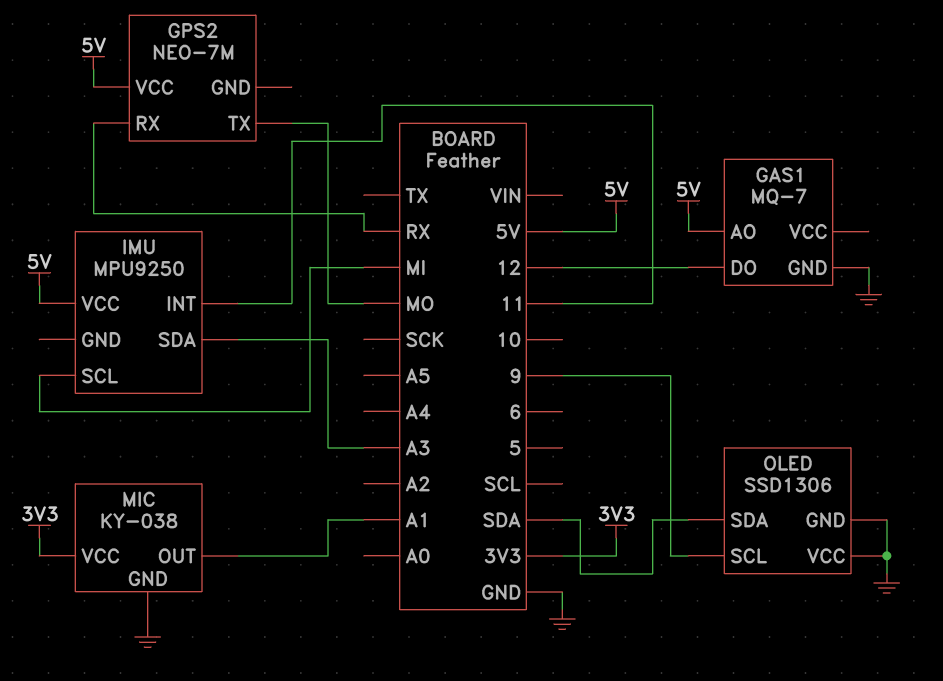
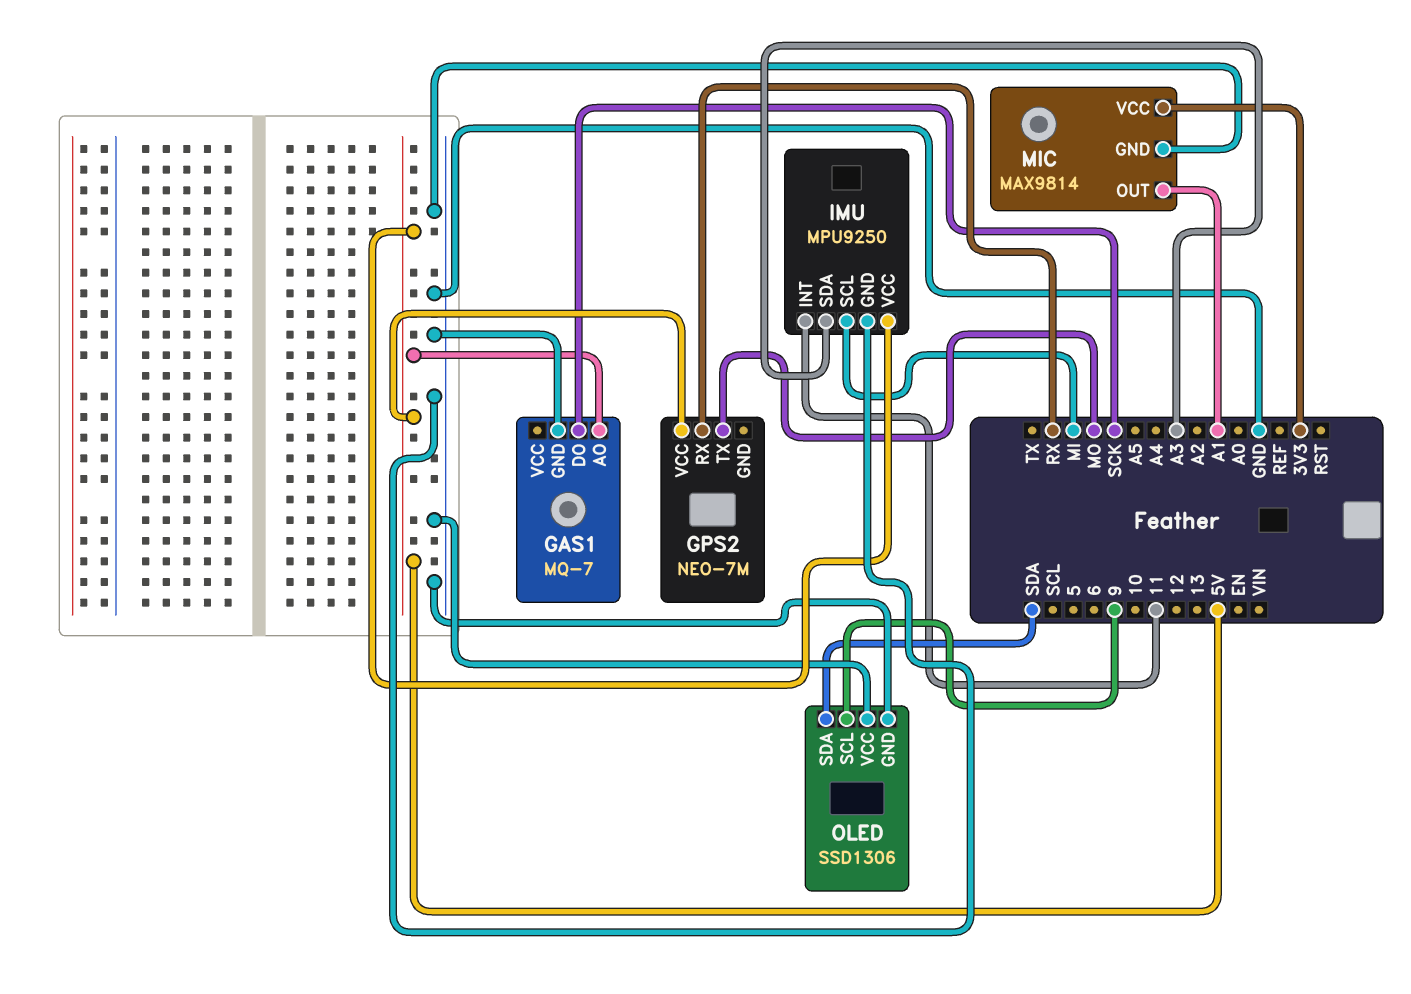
GAS1 pin DO: 12 -> SCK
IMU pin GND: none -> GND
MIC: KY-038 -> MAX9814

